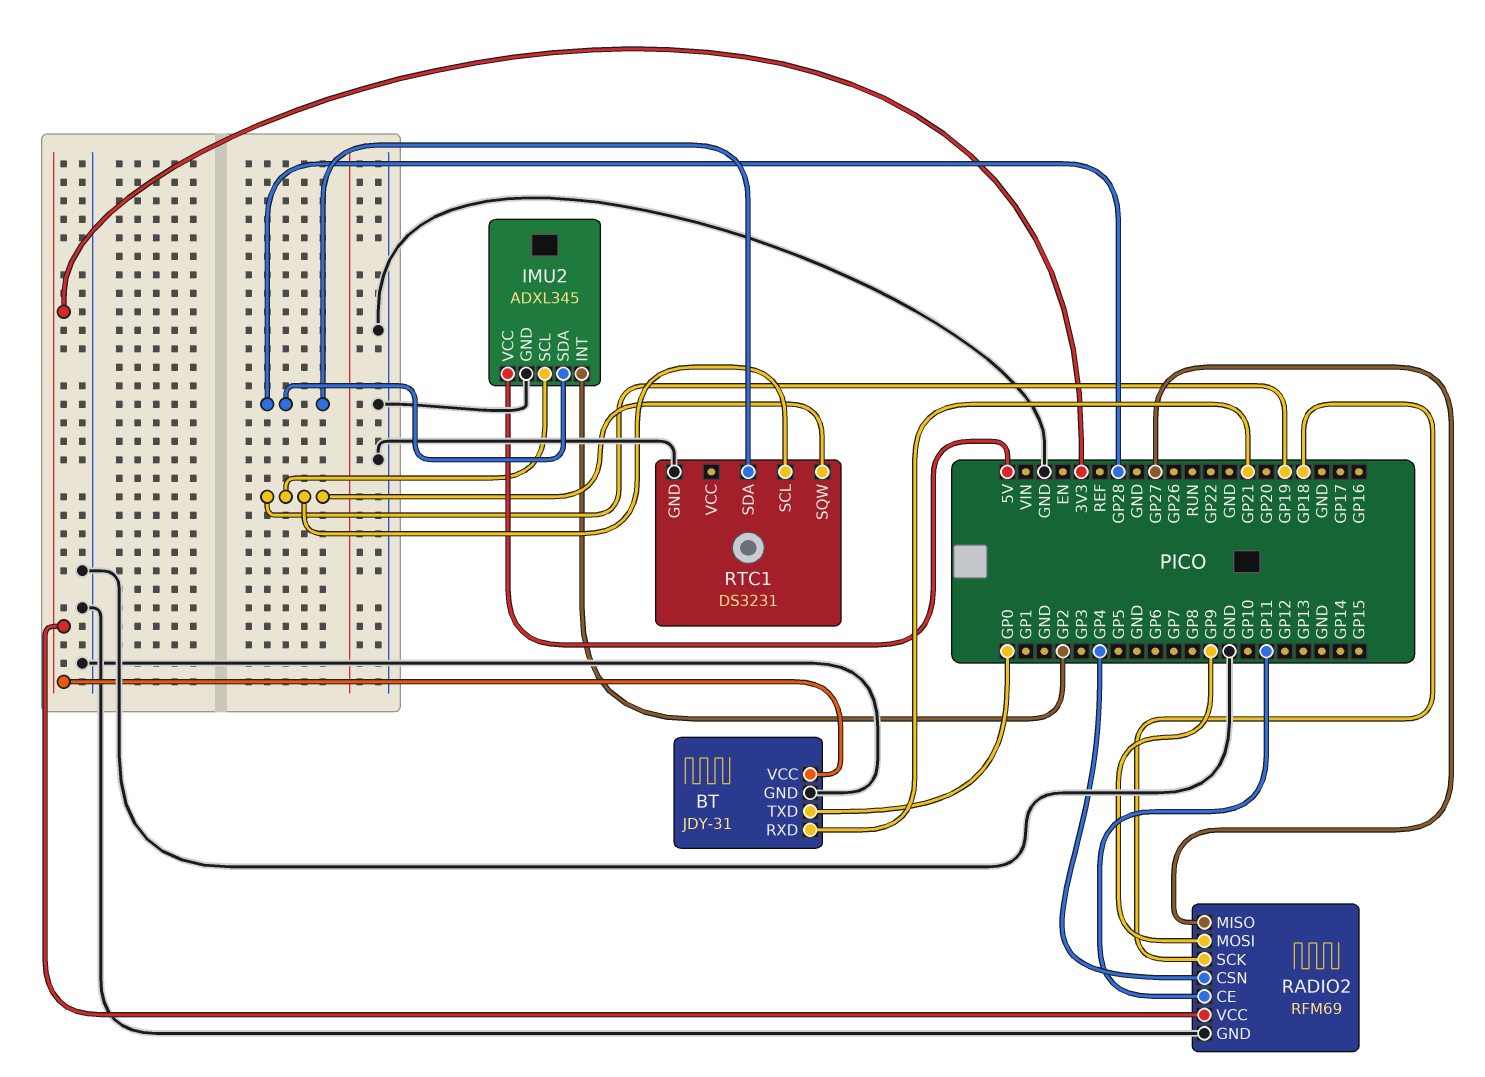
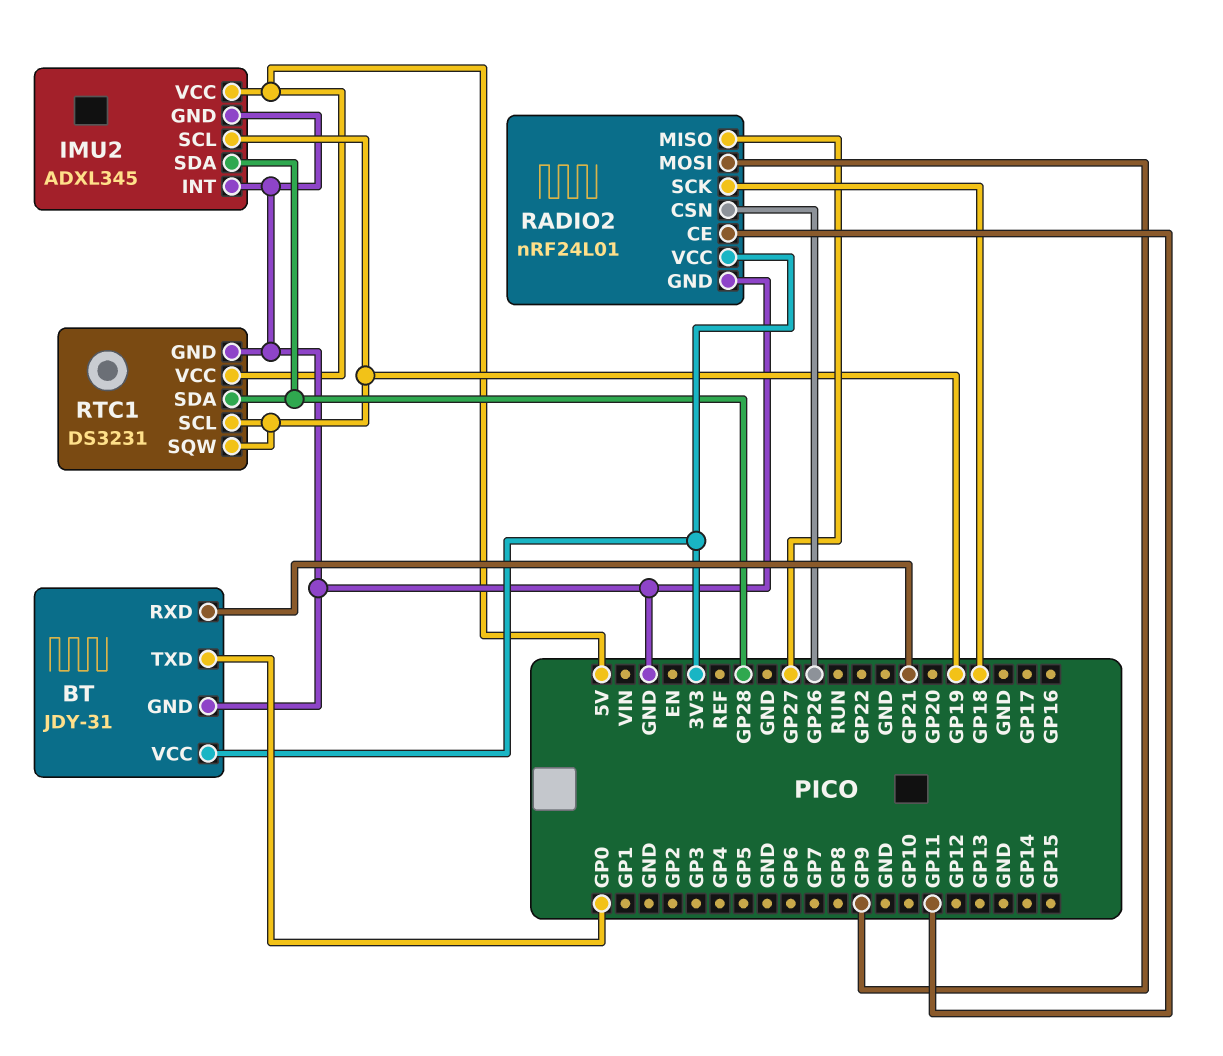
IMU2 pin INT: GP2 -> GND
RADIO2: RFM69 -> nRF24L01
RADIO2 pin CSN: GP4 -> GP26
RTC1 pin VCC: none -> 5V

